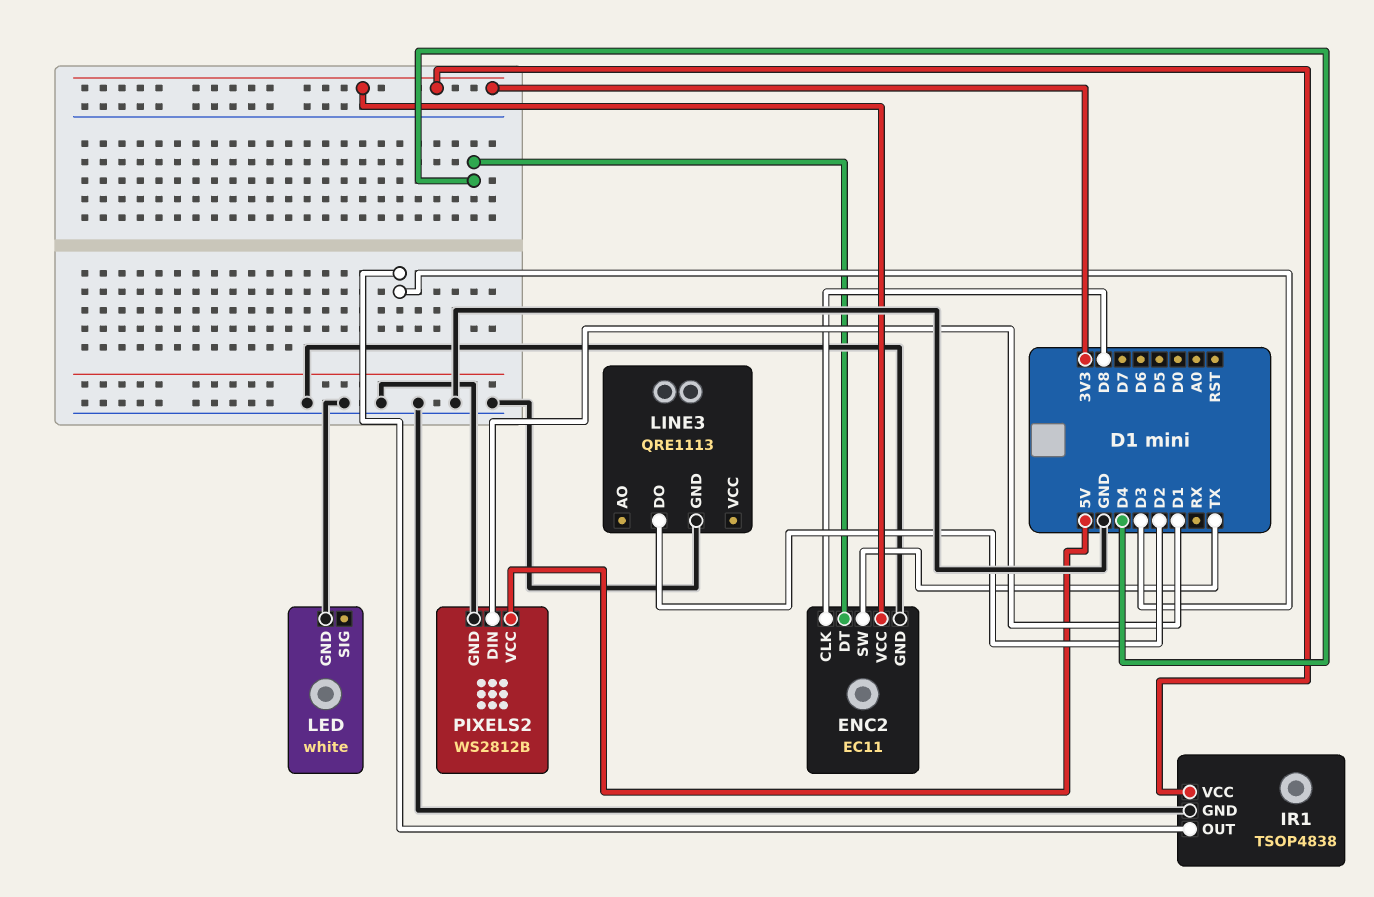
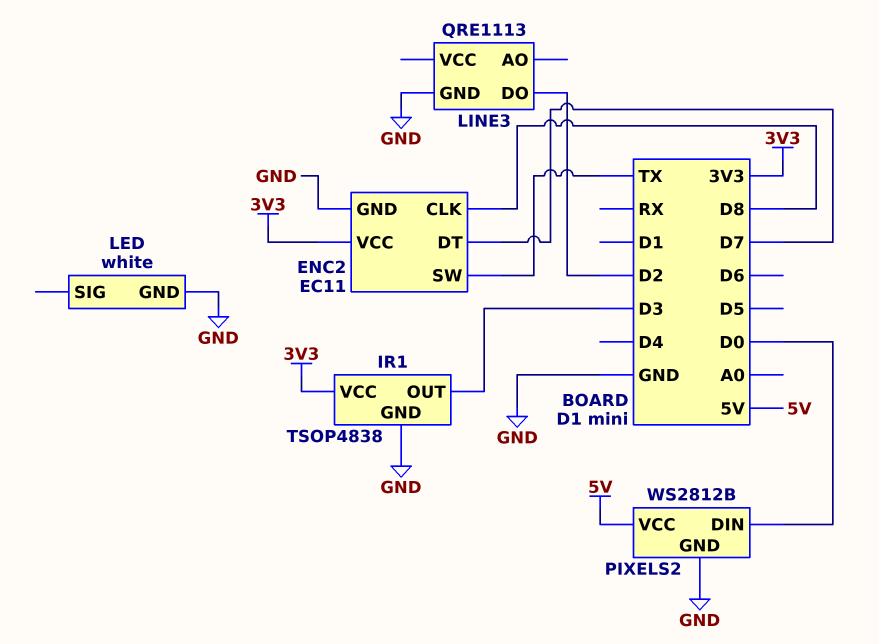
ENC2 pin DT: D4 -> D7
PIXELS2 pin DIN: D1 -> D0

